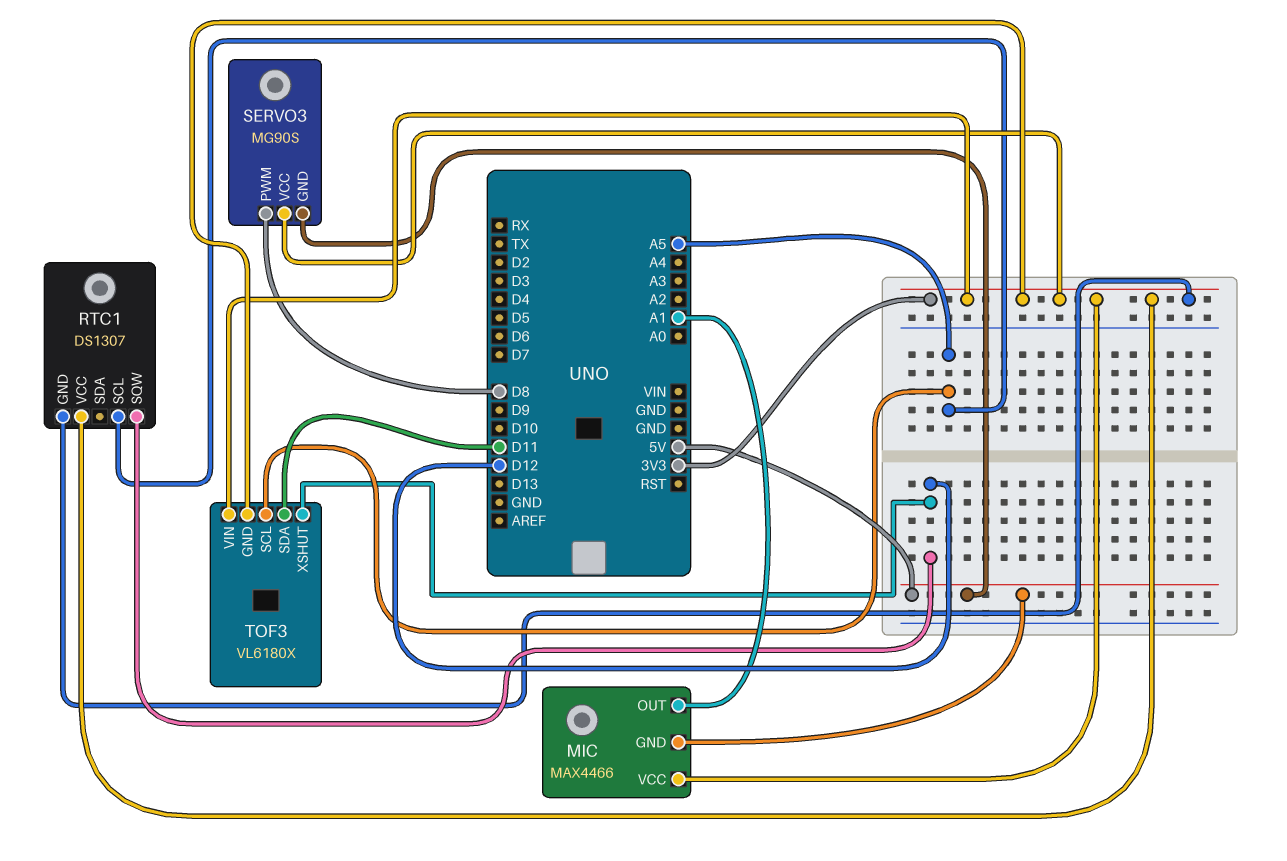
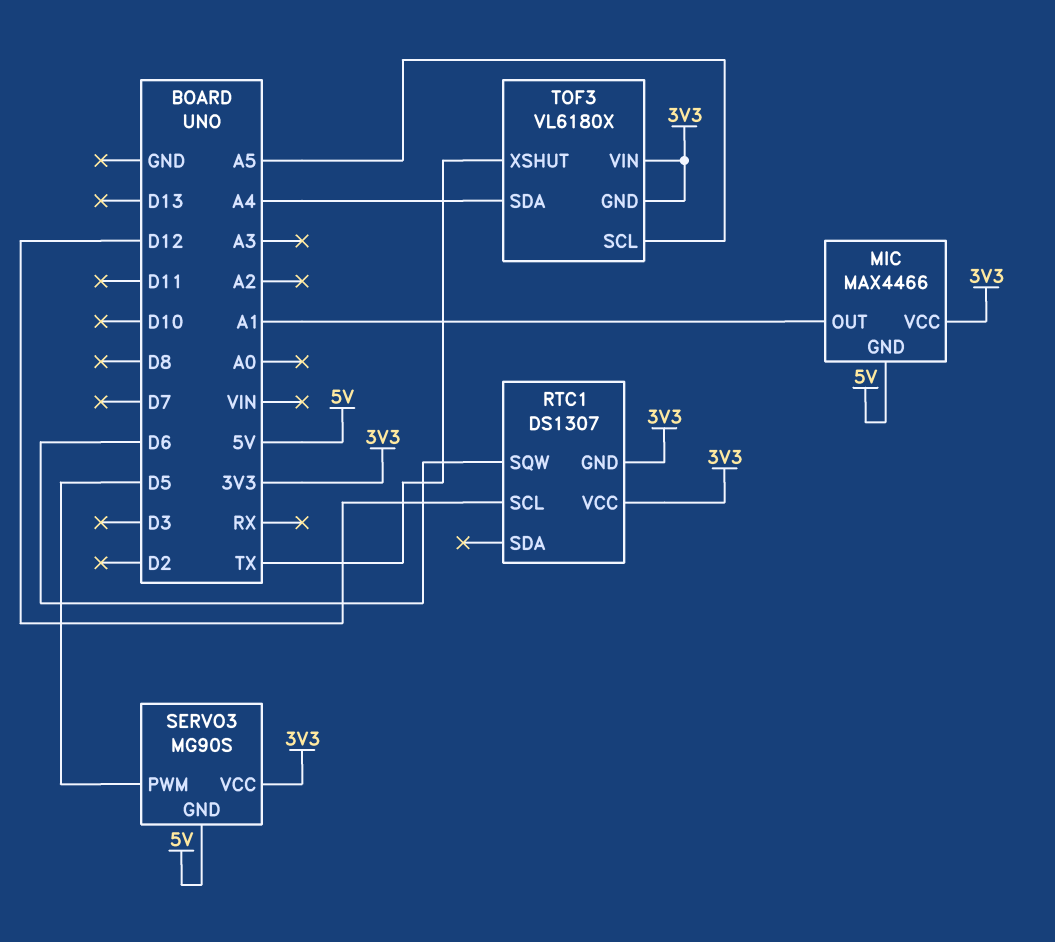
RTC1 pin SCL: A5 -> D12
RTC1 pin SQW: D12 -> D6
SERVO3 pin PWM: D8 -> D5
TOF3 pin SDA: D11 -> A4
TOF3 pin XSHUT: D12 -> TX

